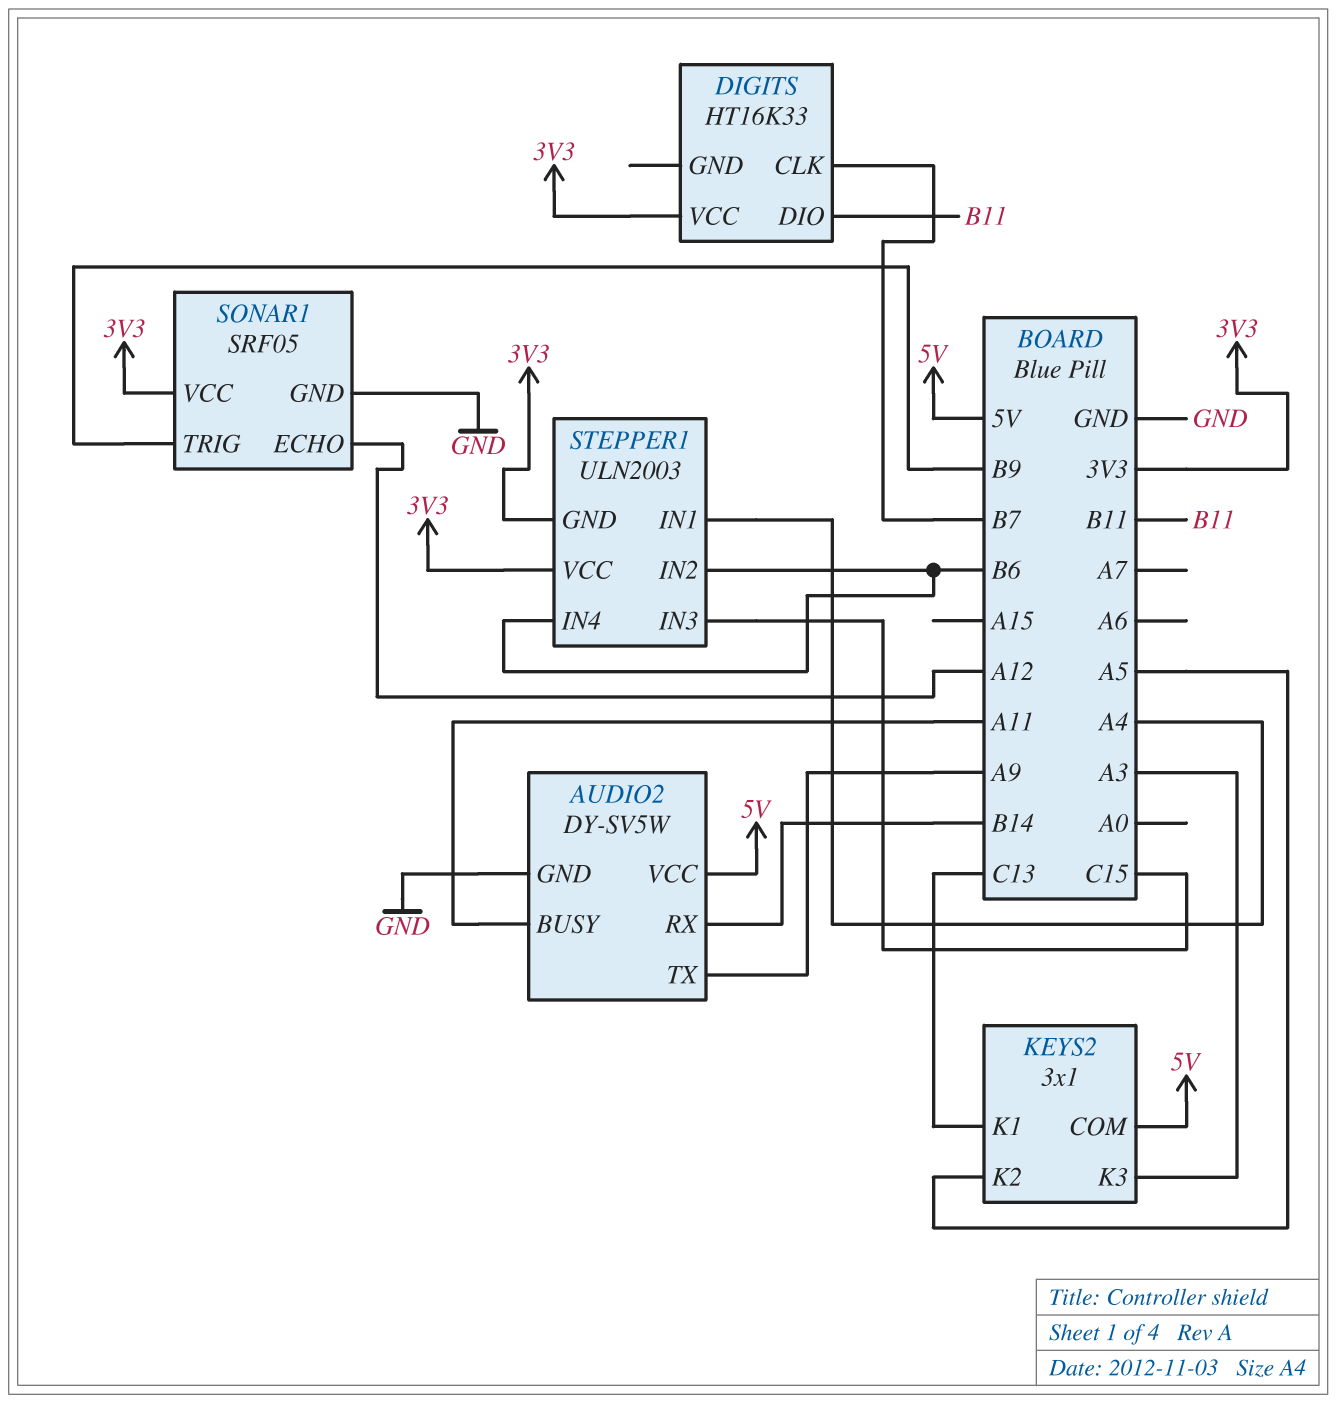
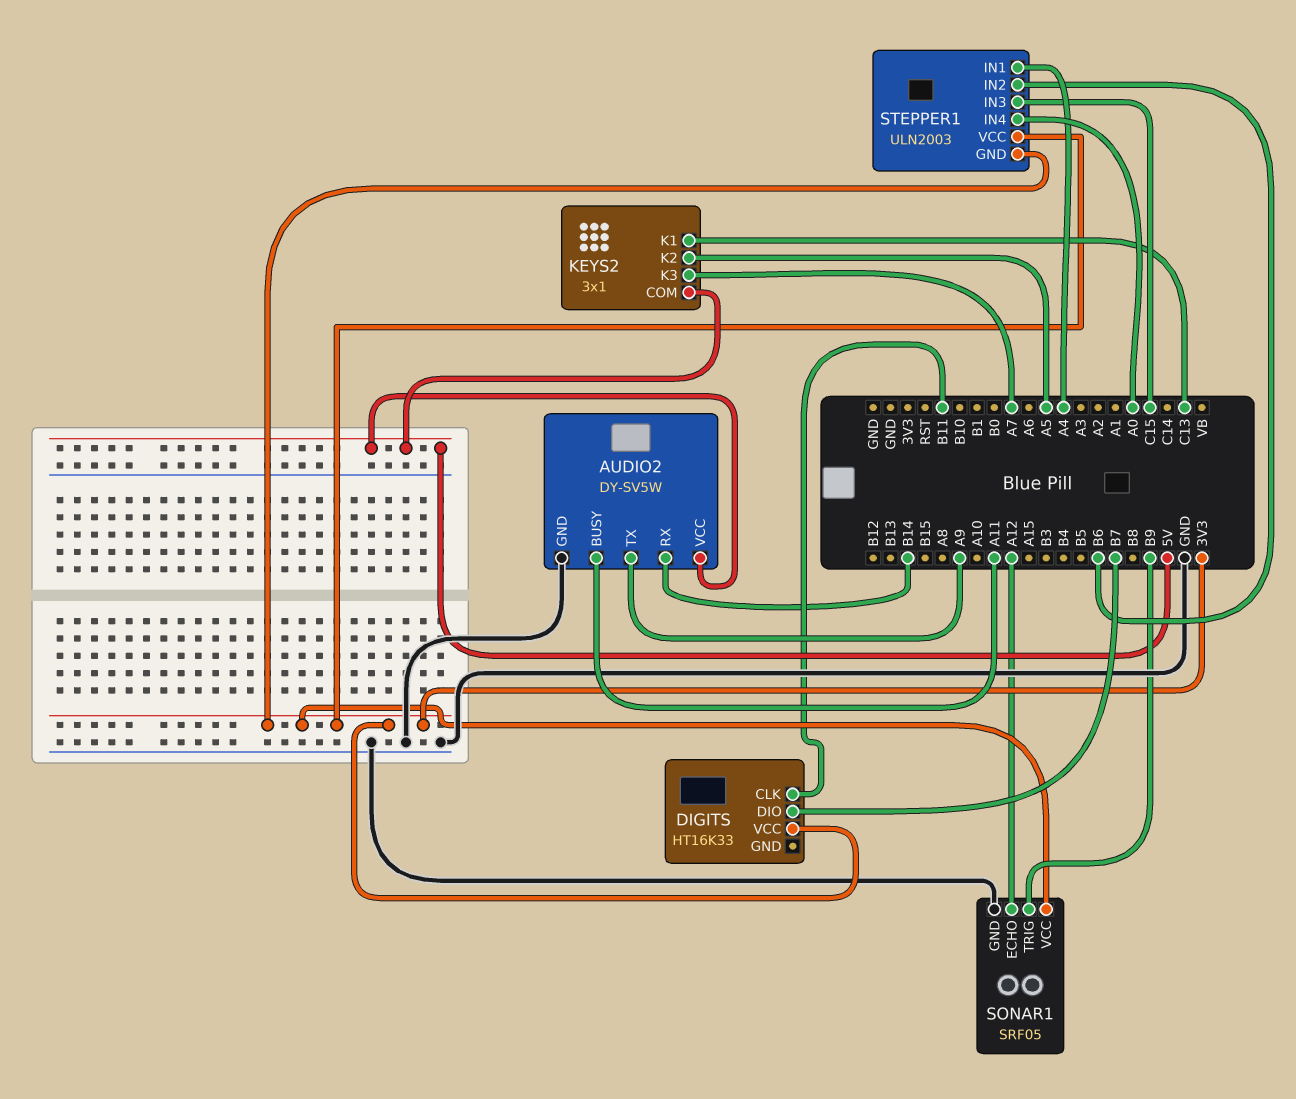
DIGITS pin CLK: B7 -> B11
DIGITS pin DIO: B11 -> B7
KEYS2 pin K3: A3 -> A7
STEPPER1 pin IN4: B6 -> A0

